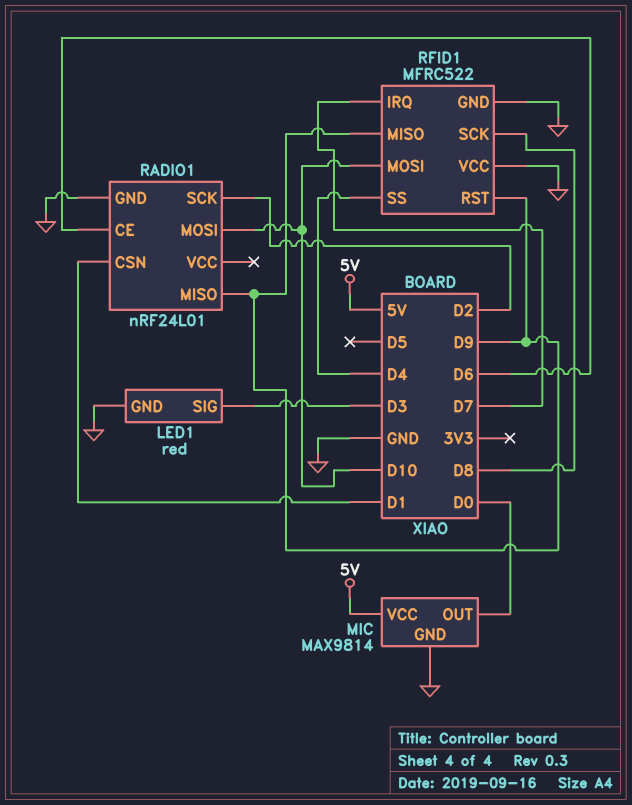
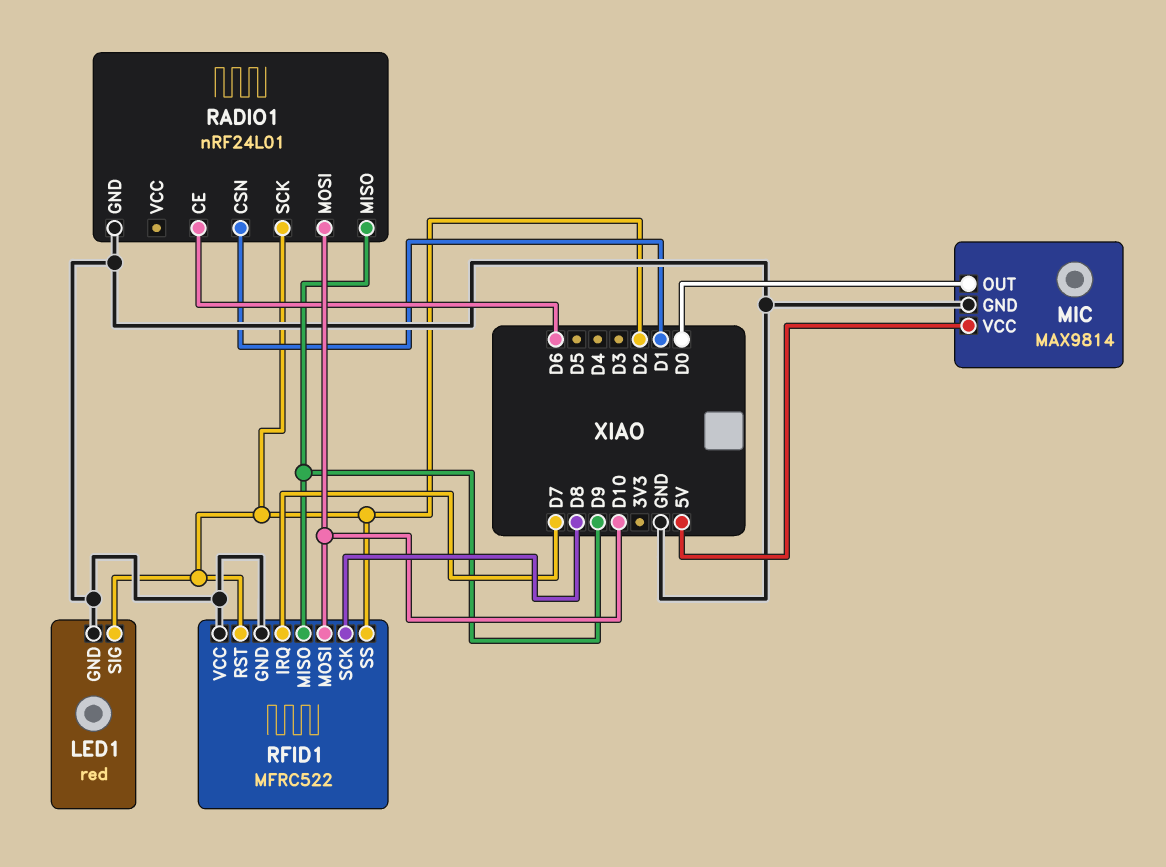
LED1 pin SIG: D3 -> D2
RFID1 pin RST: D9 -> D2
RFID1 pin SS: D4 -> D2

